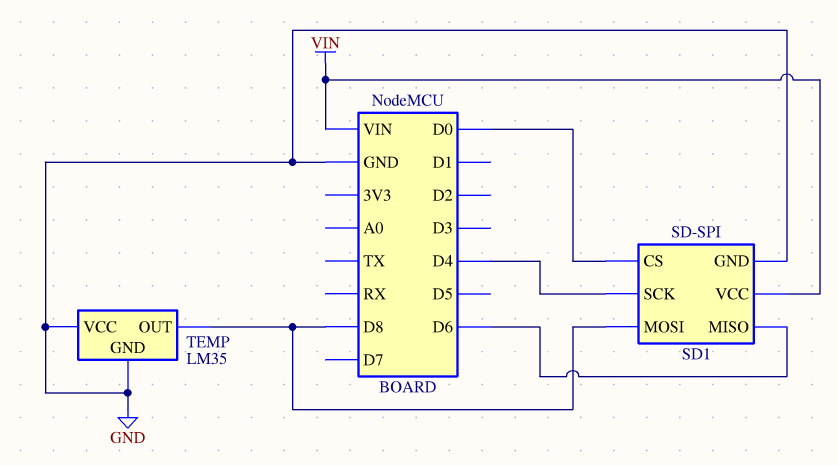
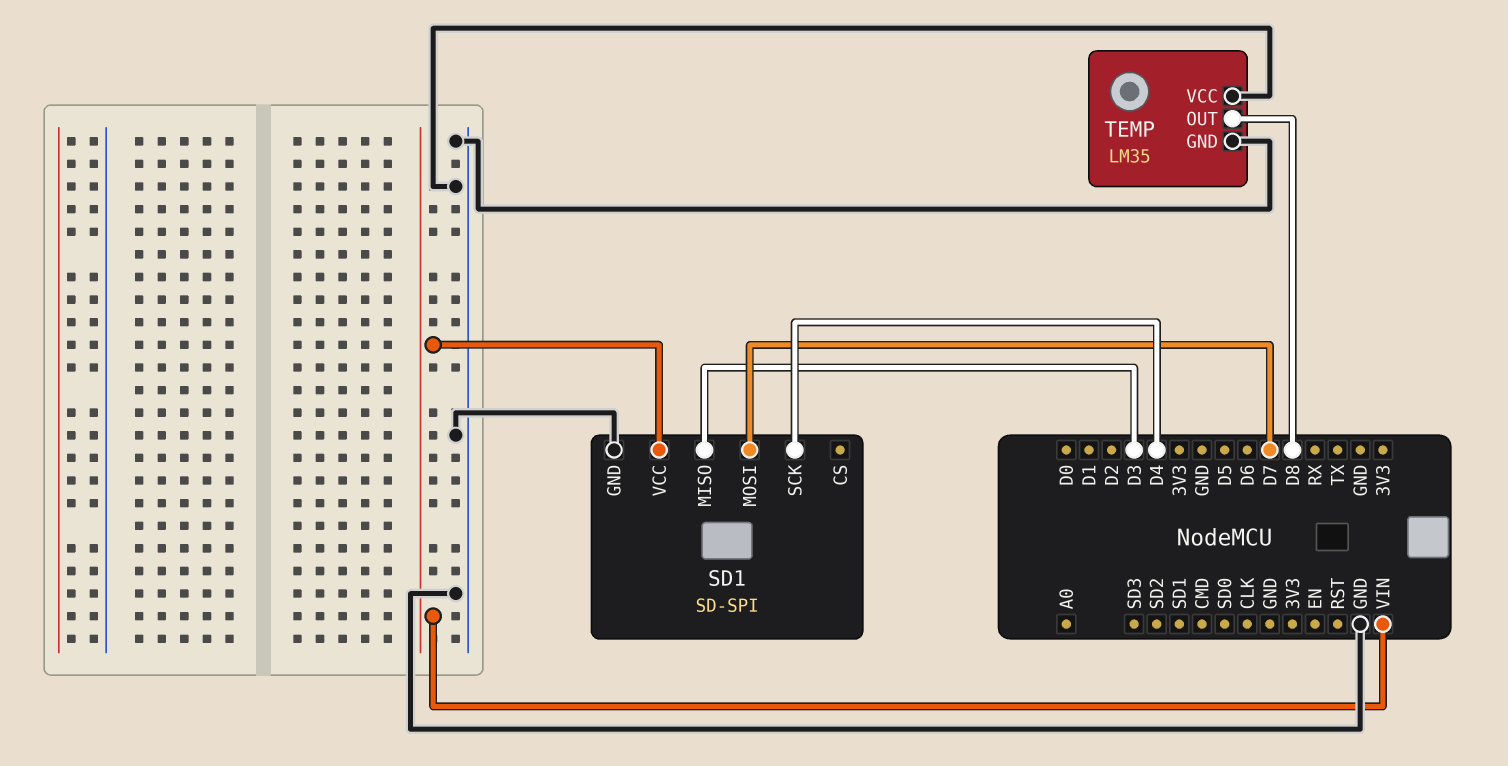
SD1 pin CS: D0 -> none
SD1 pin MISO: D6 -> D3
SD1 pin MOSI: D8 -> D7

